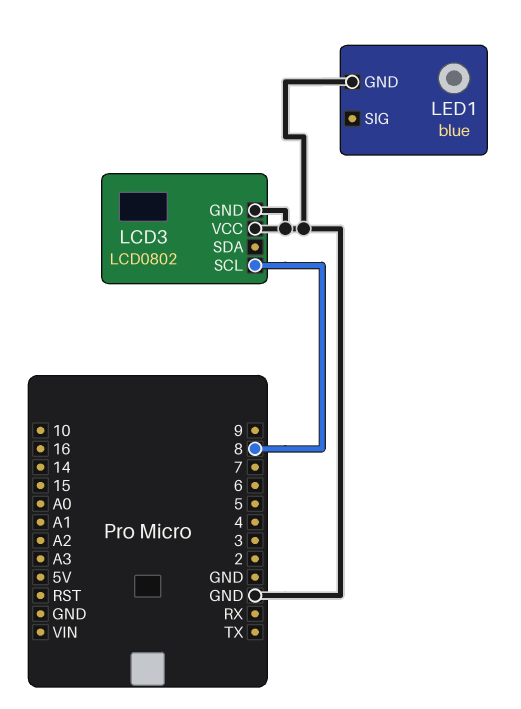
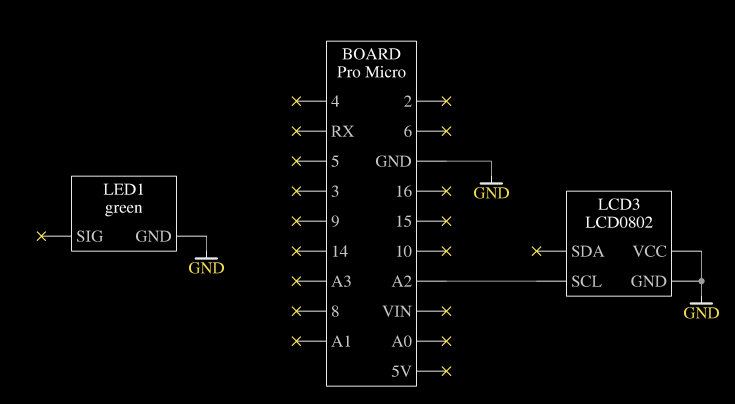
LCD3 pin SCL: 8 -> A2
LED1: blue -> green

